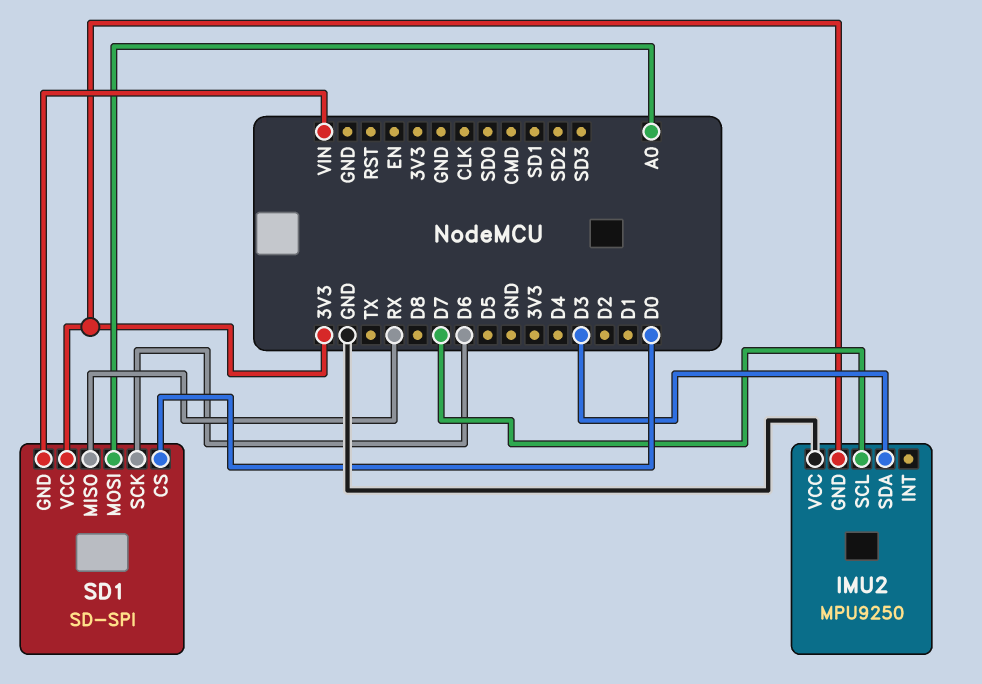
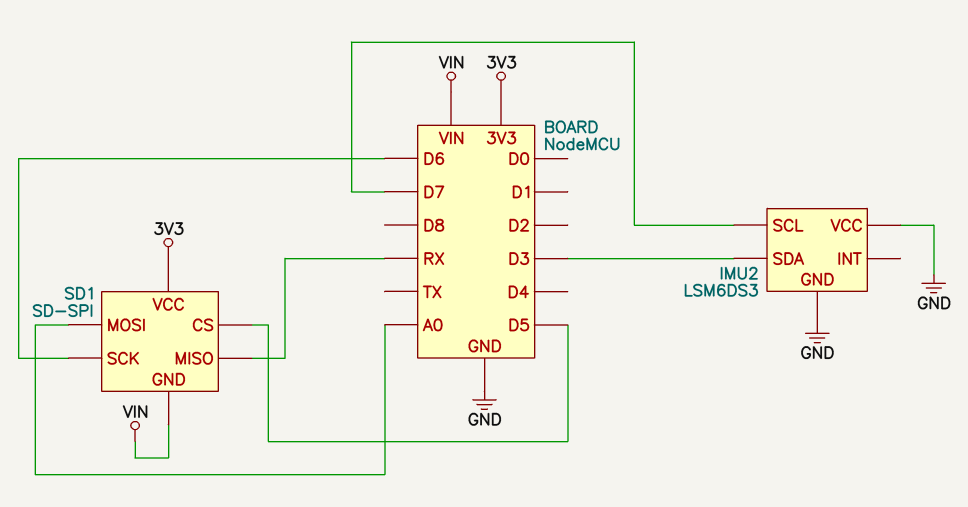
IMU2: MPU9250 -> LSM6DS3
IMU2 pin GND: 3V3 -> GND
SD1 pin CS: D0 -> D5

